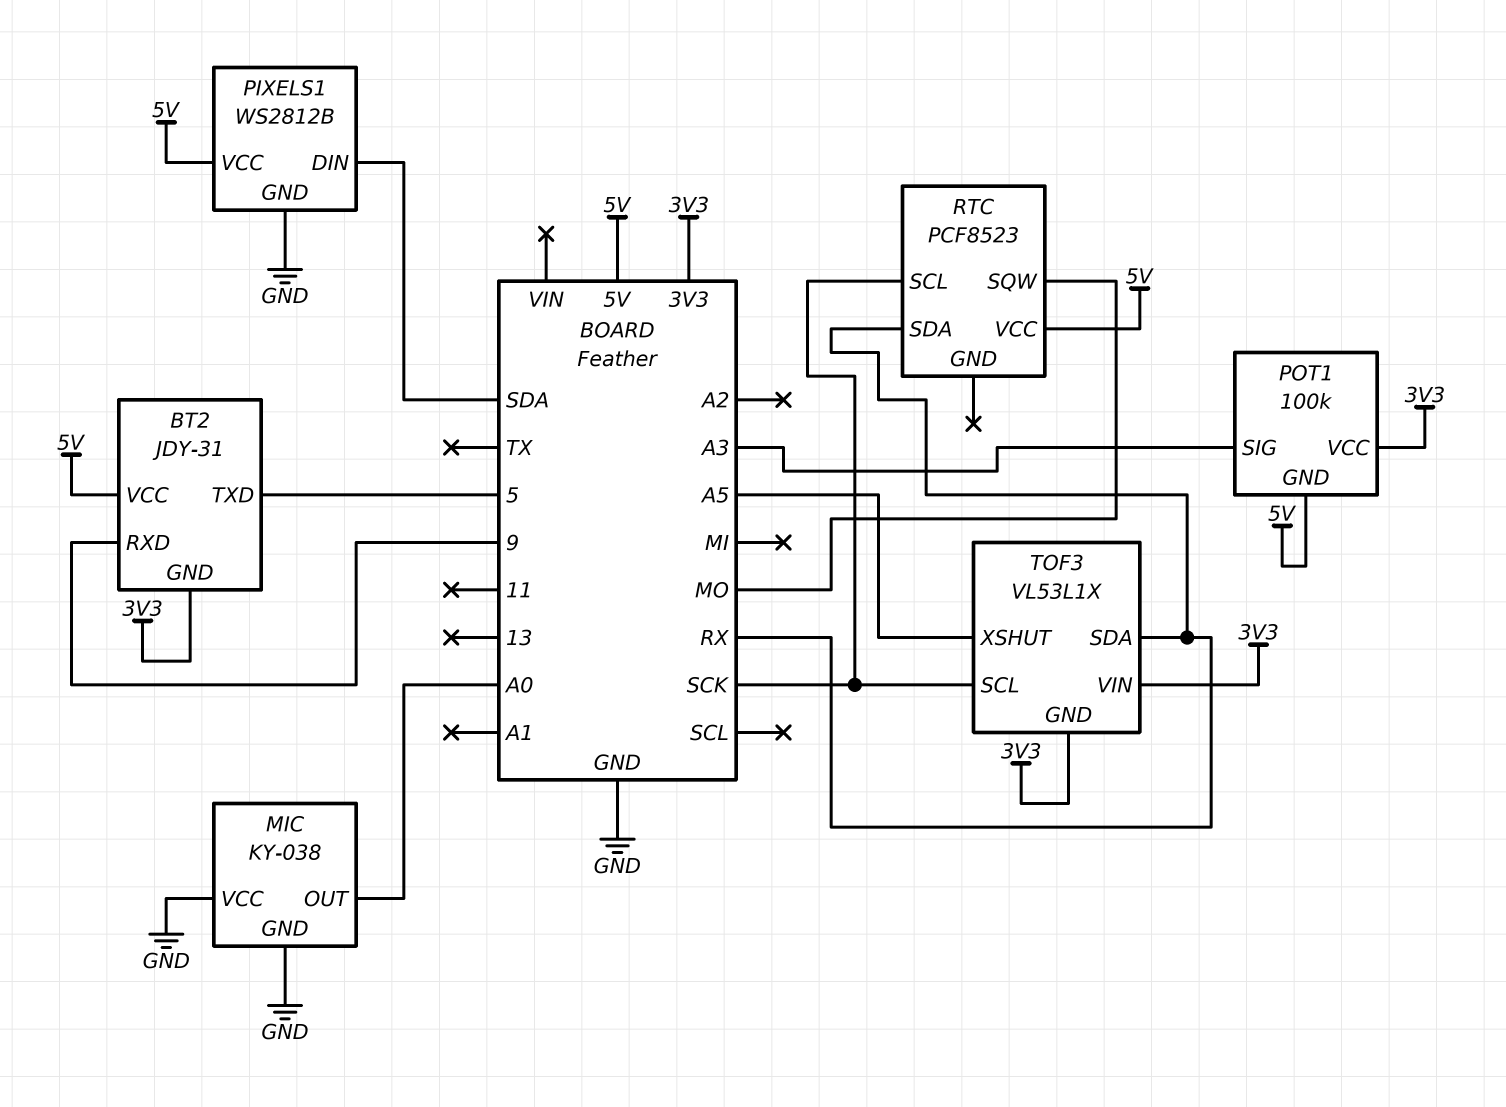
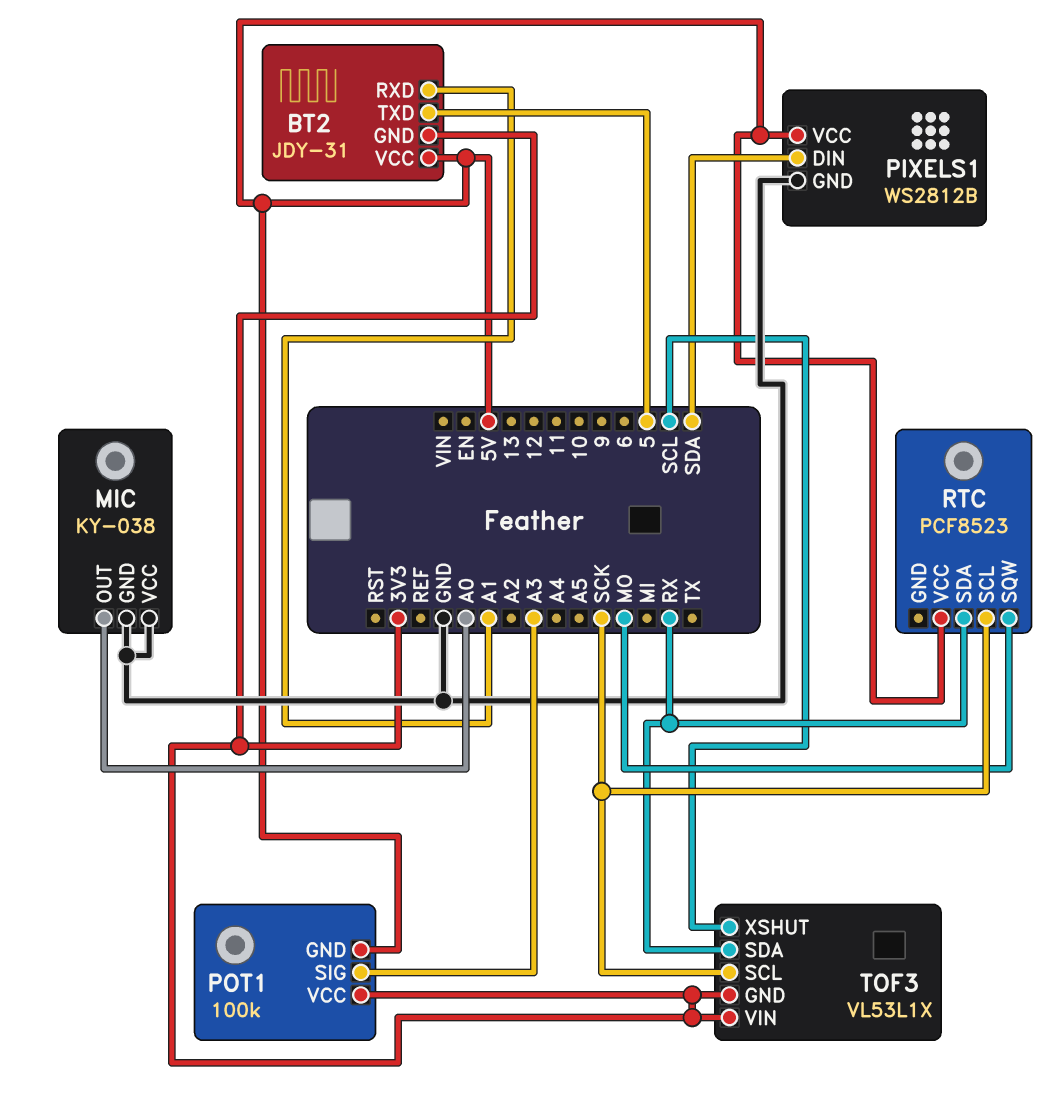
BT2 pin RXD: 9 -> A1
TOF3 pin XSHUT: A5 -> SCL

